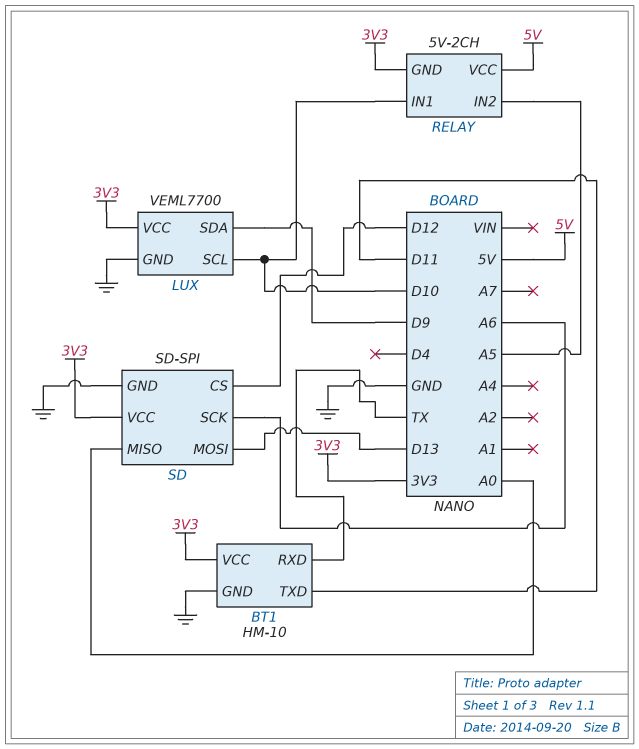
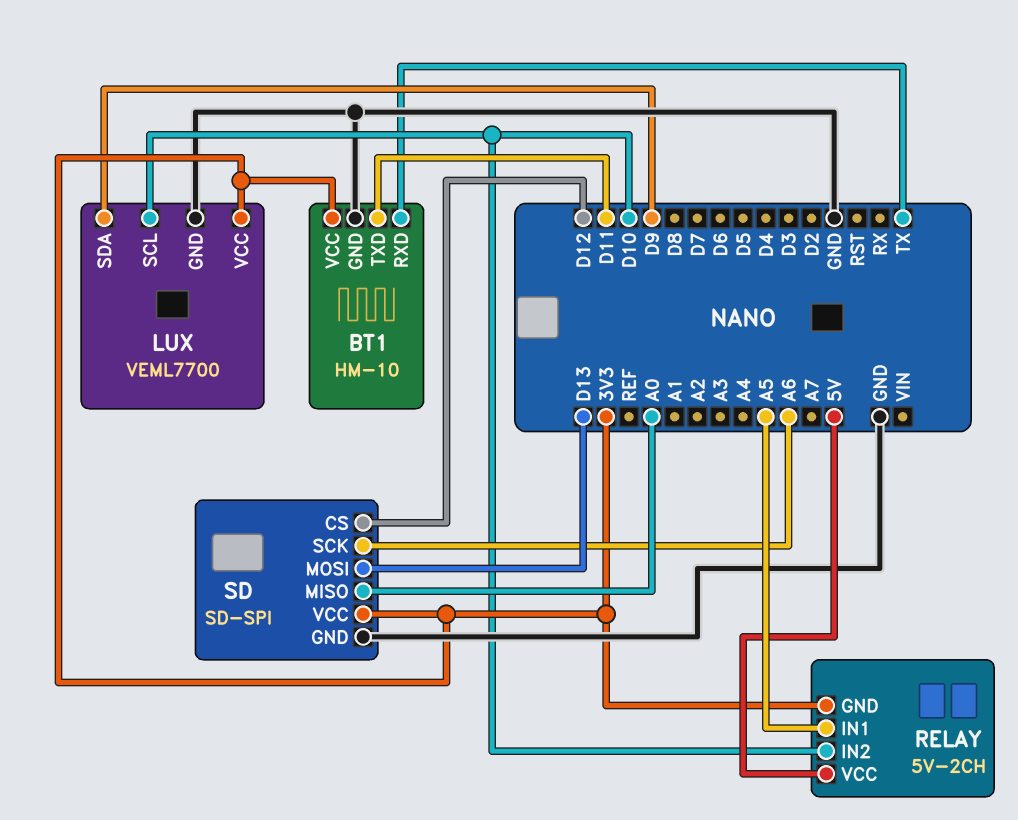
RELAY pin IN1: D10 -> A5
RELAY pin IN2: A5 -> D10

